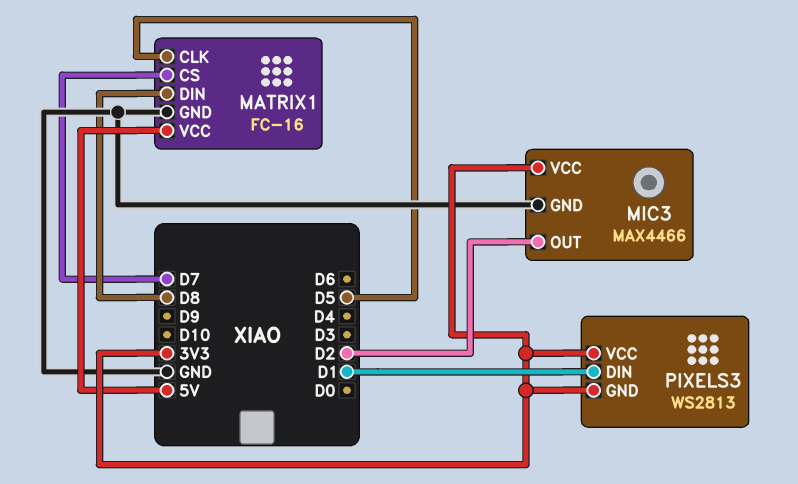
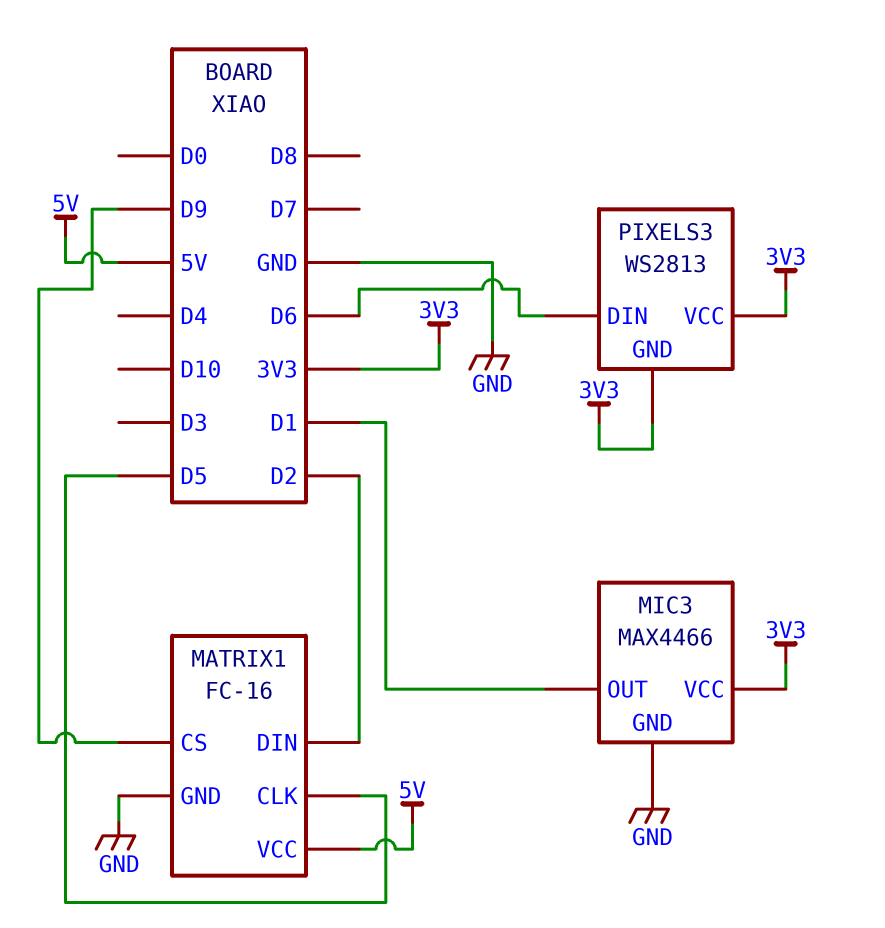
MATRIX1 pin CS: D7 -> D9
MATRIX1 pin DIN: D8 -> D2
MIC3 pin OUT: D2 -> D1
PIXELS3 pin DIN: D1 -> D6

